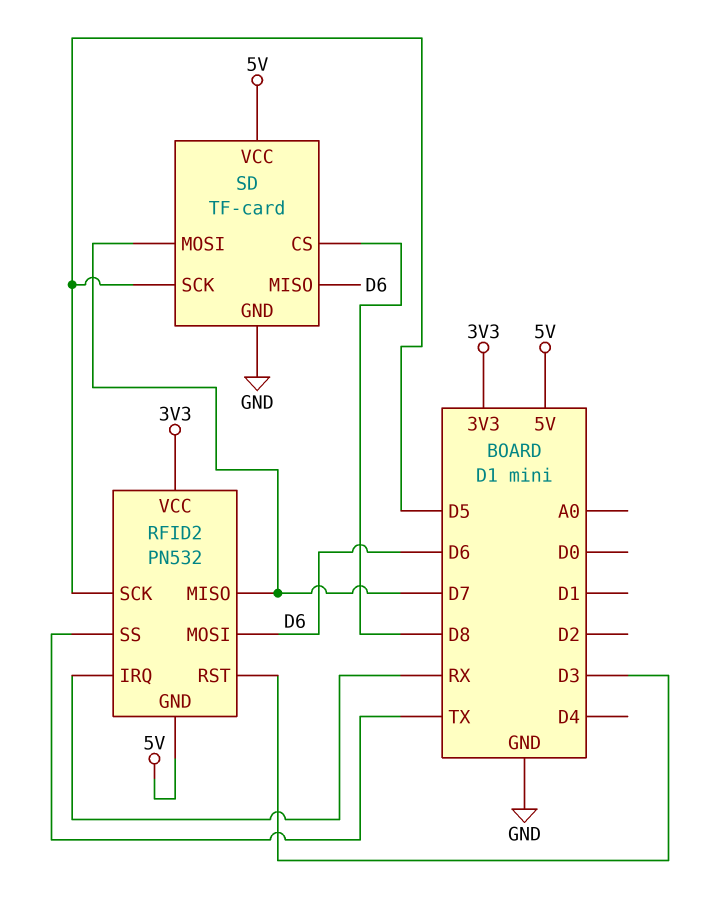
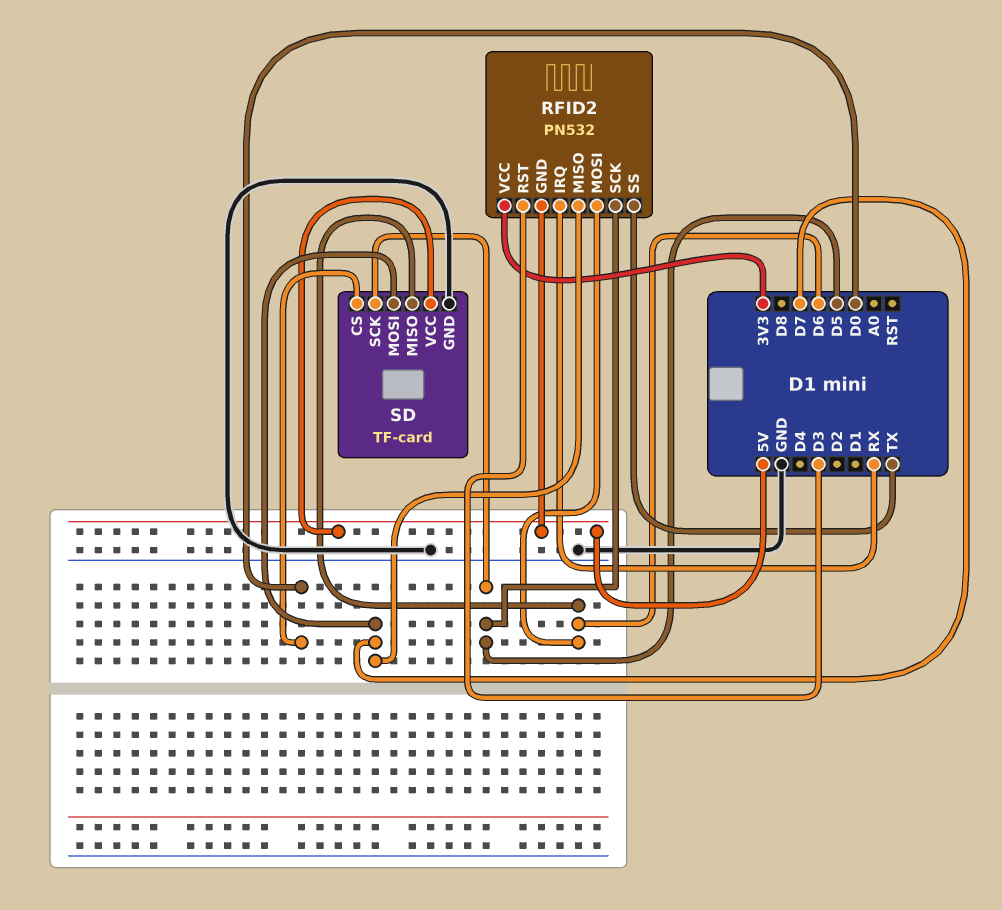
SD pin CS: D8 -> D0

